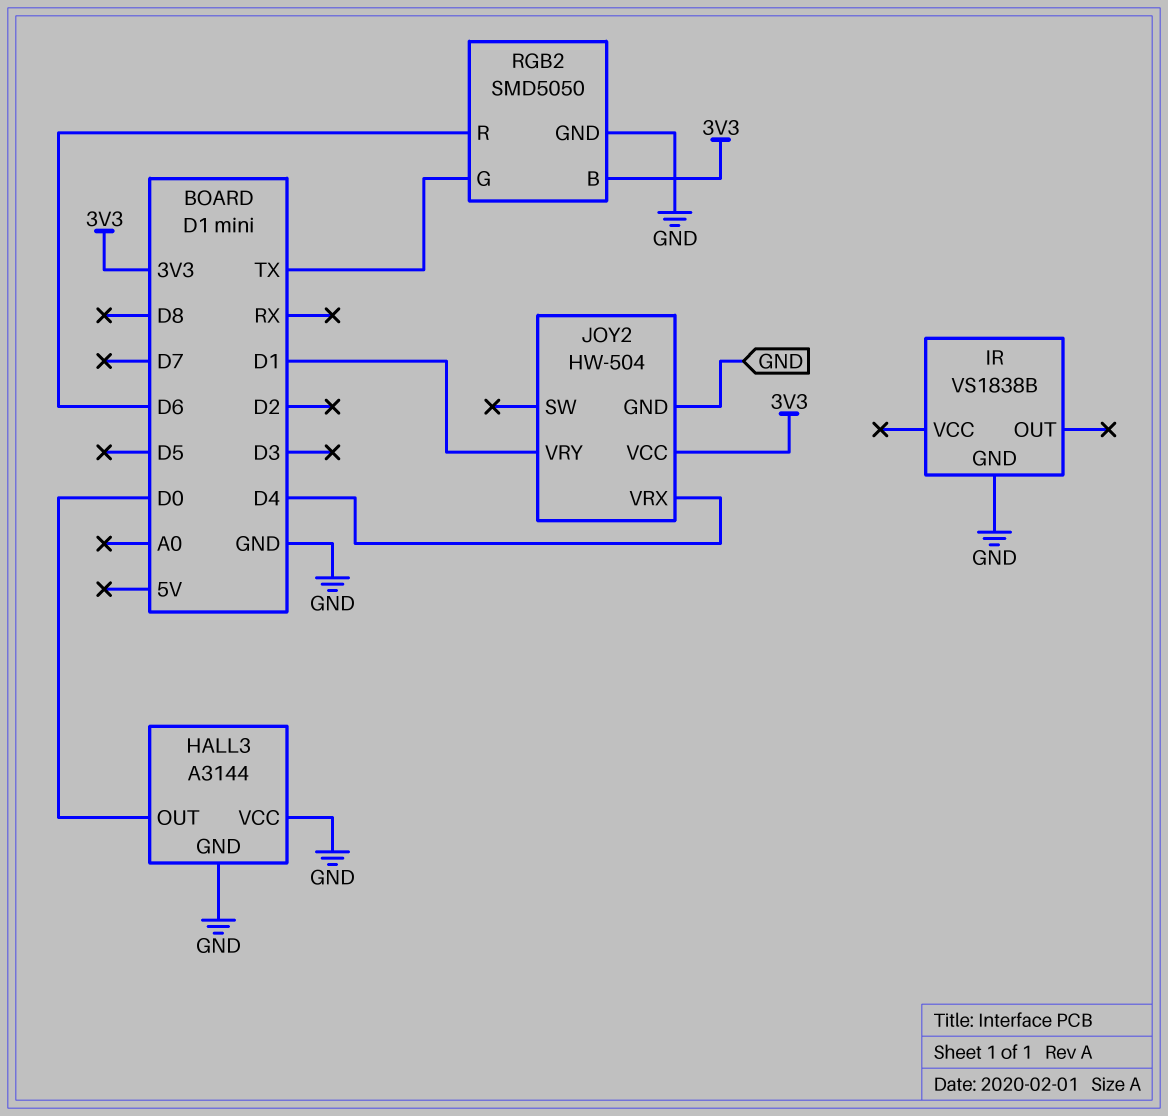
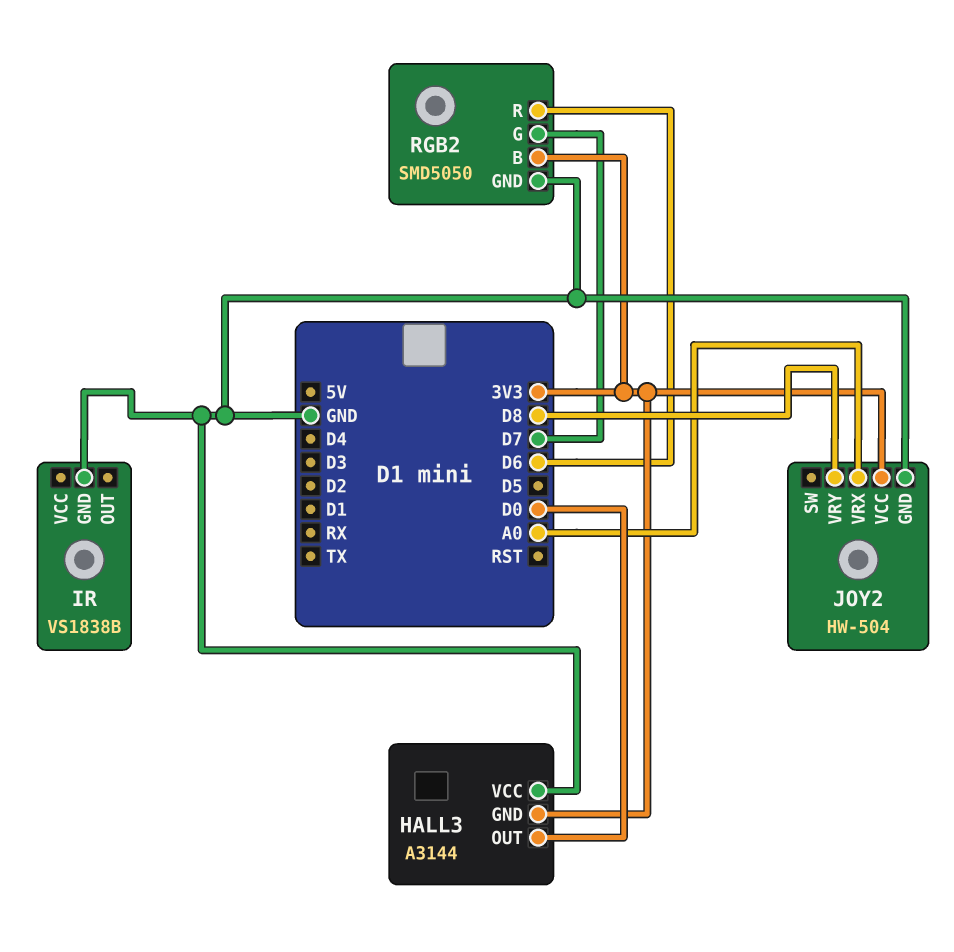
HALL3 pin GND: GND -> 3V3
JOY2 pin VRX: D4 -> A0
JOY2 pin VRY: D1 -> D8
RGB2 pin G: TX -> D7

